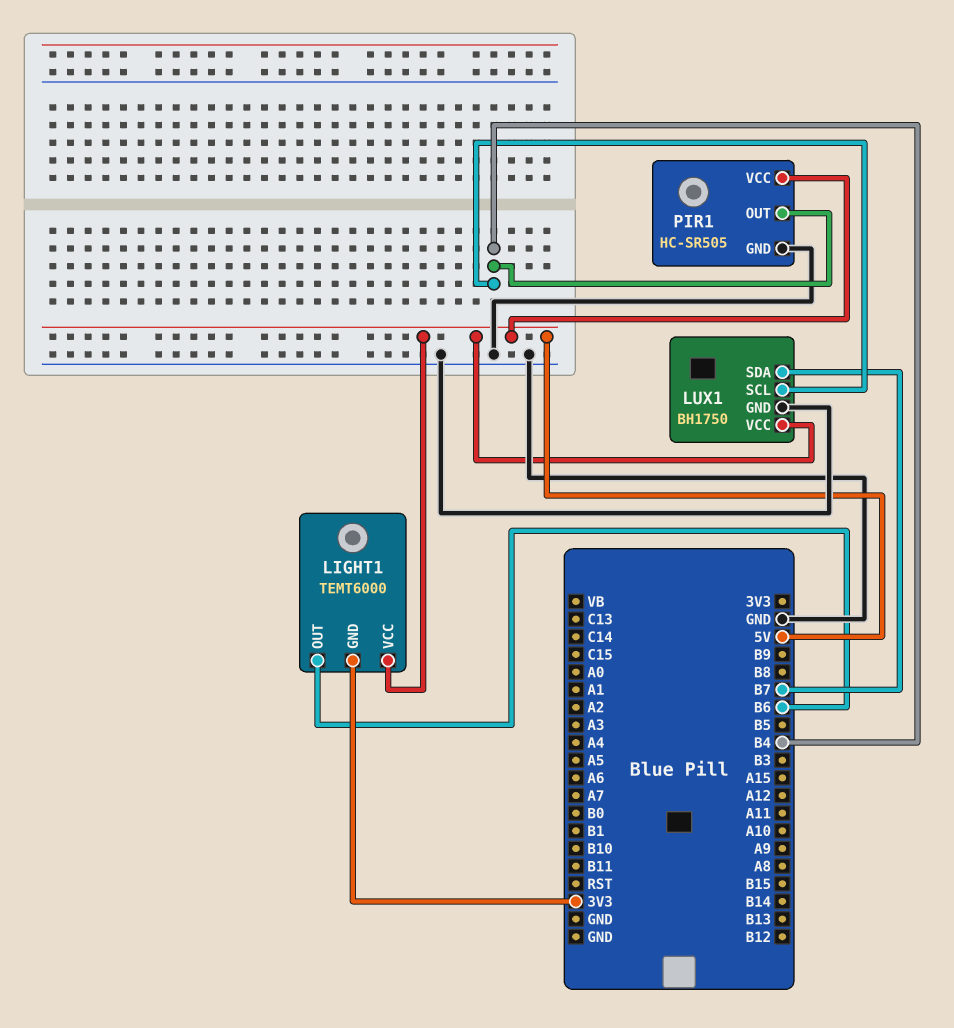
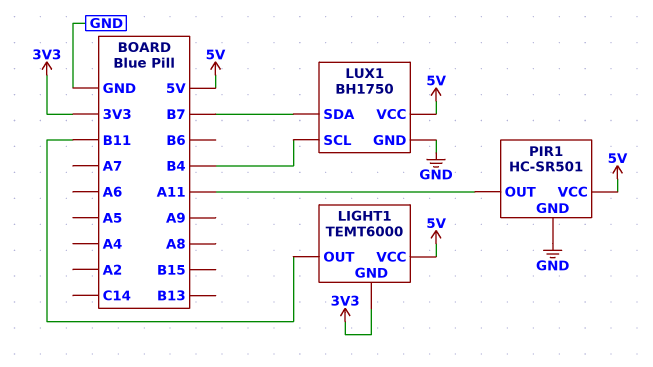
LIGHT1 pin OUT: B6 -> B11
PIR1: HC-SR505 -> HC-SR501
PIR1 pin OUT: B4 -> A11

